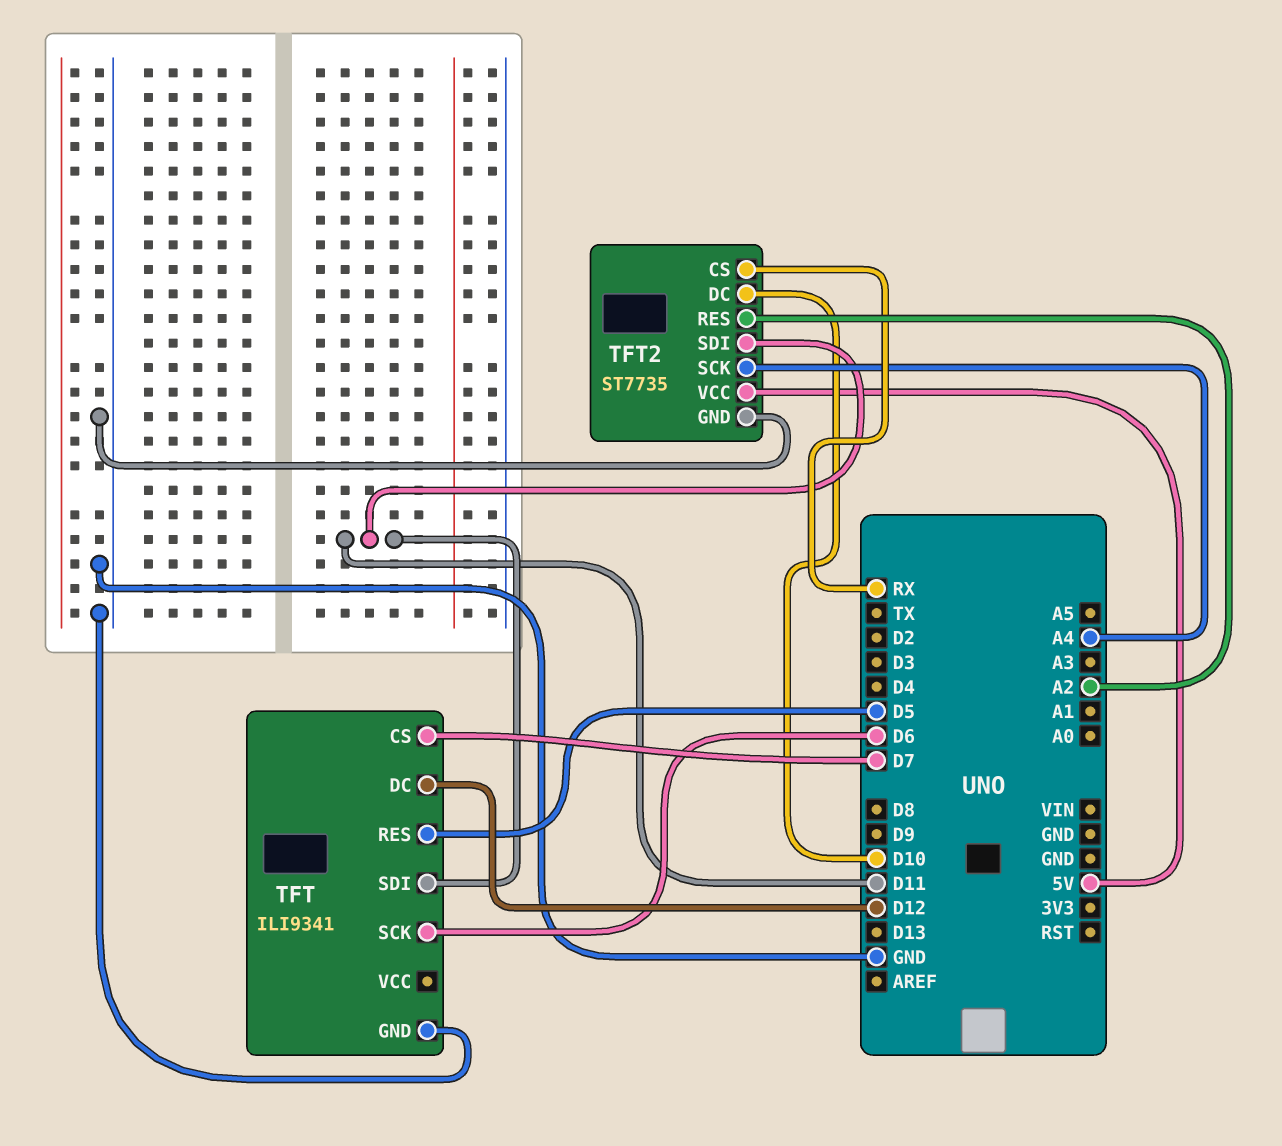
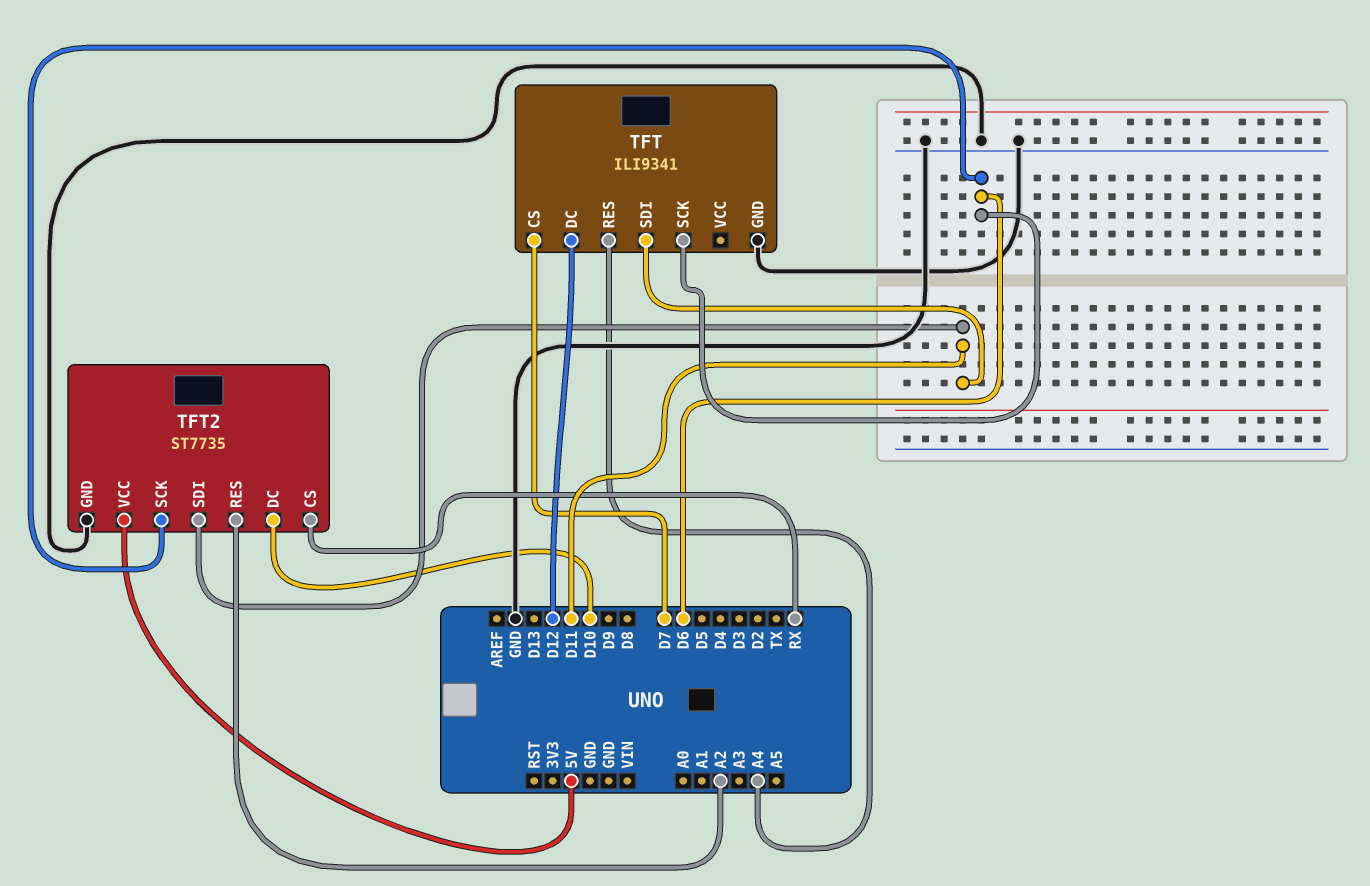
TFT pin RES: D5 -> A4
TFT2 pin SCK: A4 -> D6

